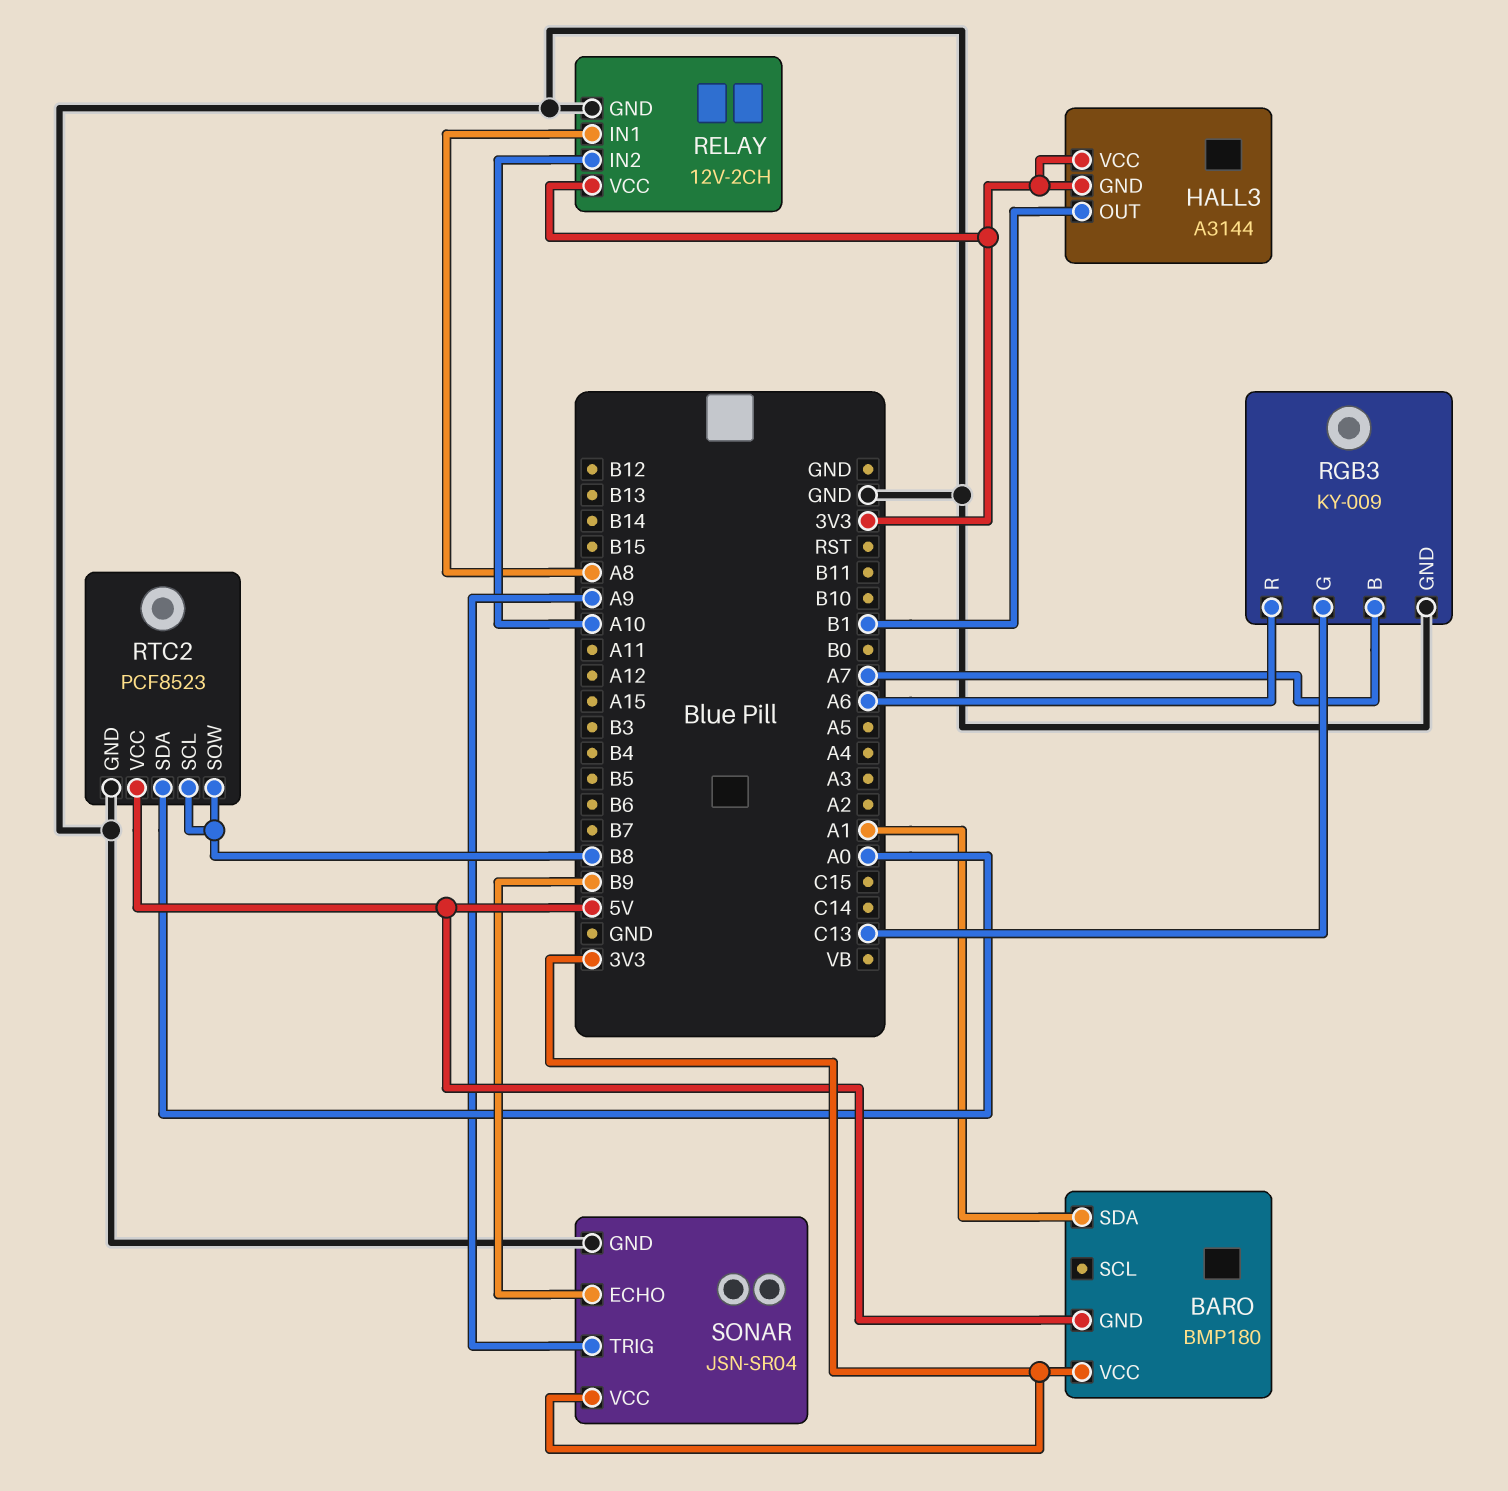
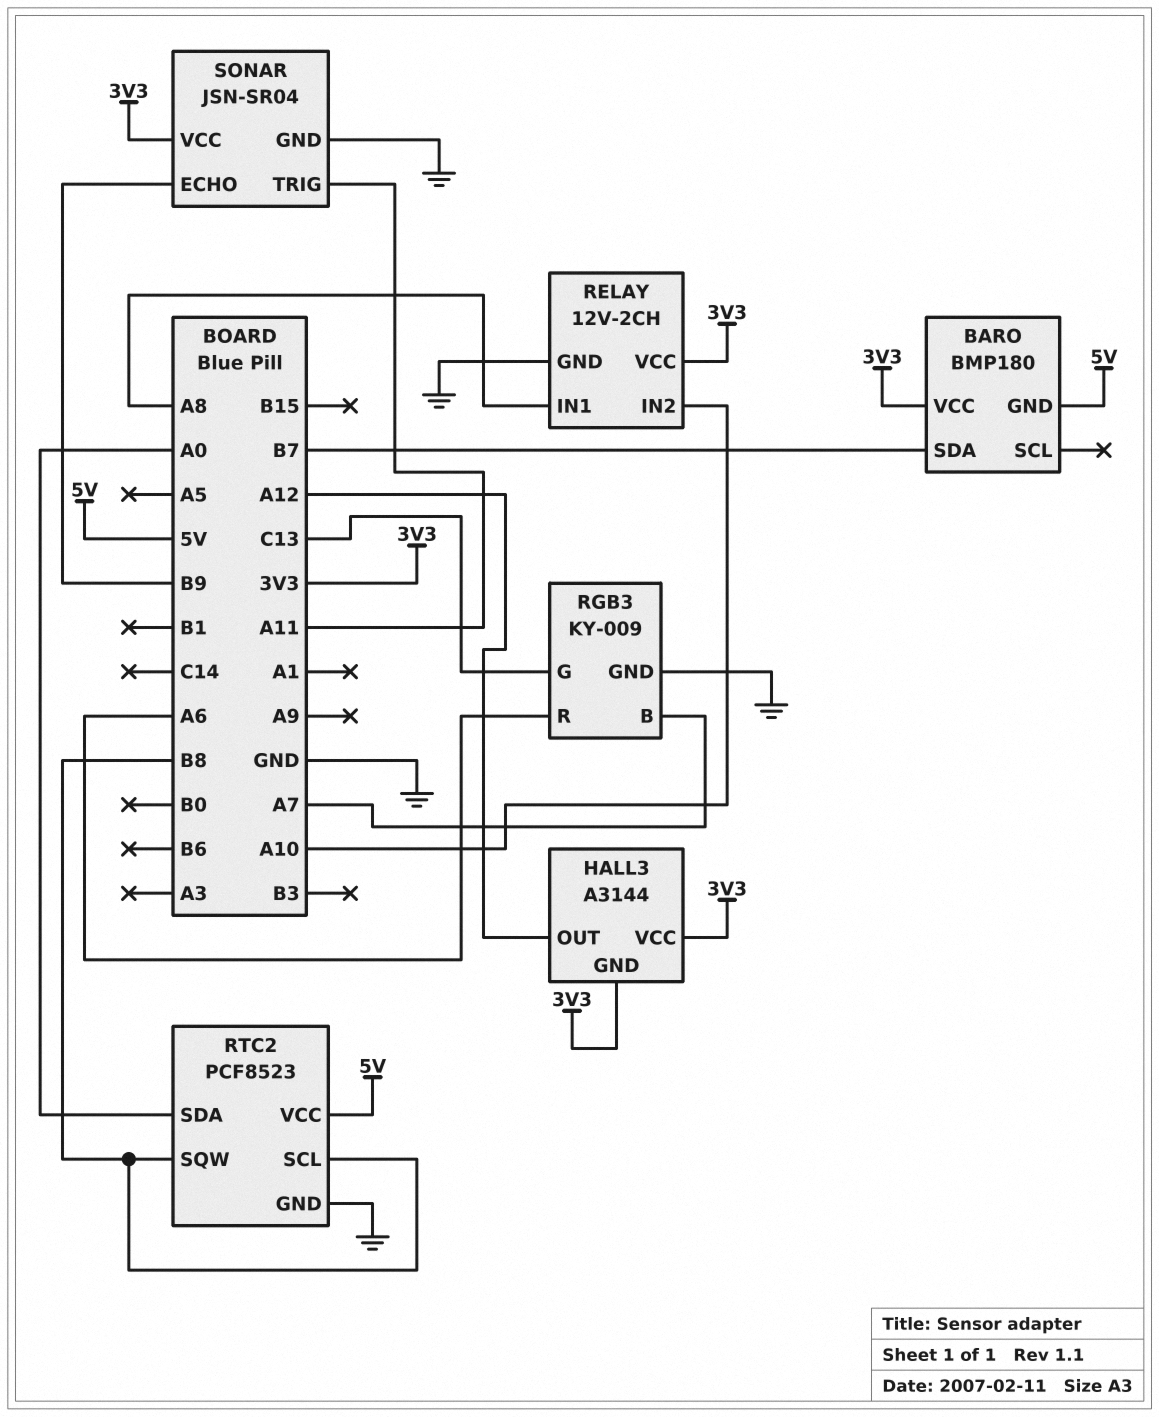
BARO pin SDA: A1 -> B7
HALL3 pin OUT: B1 -> A12
SONAR pin TRIG: A9 -> A11

